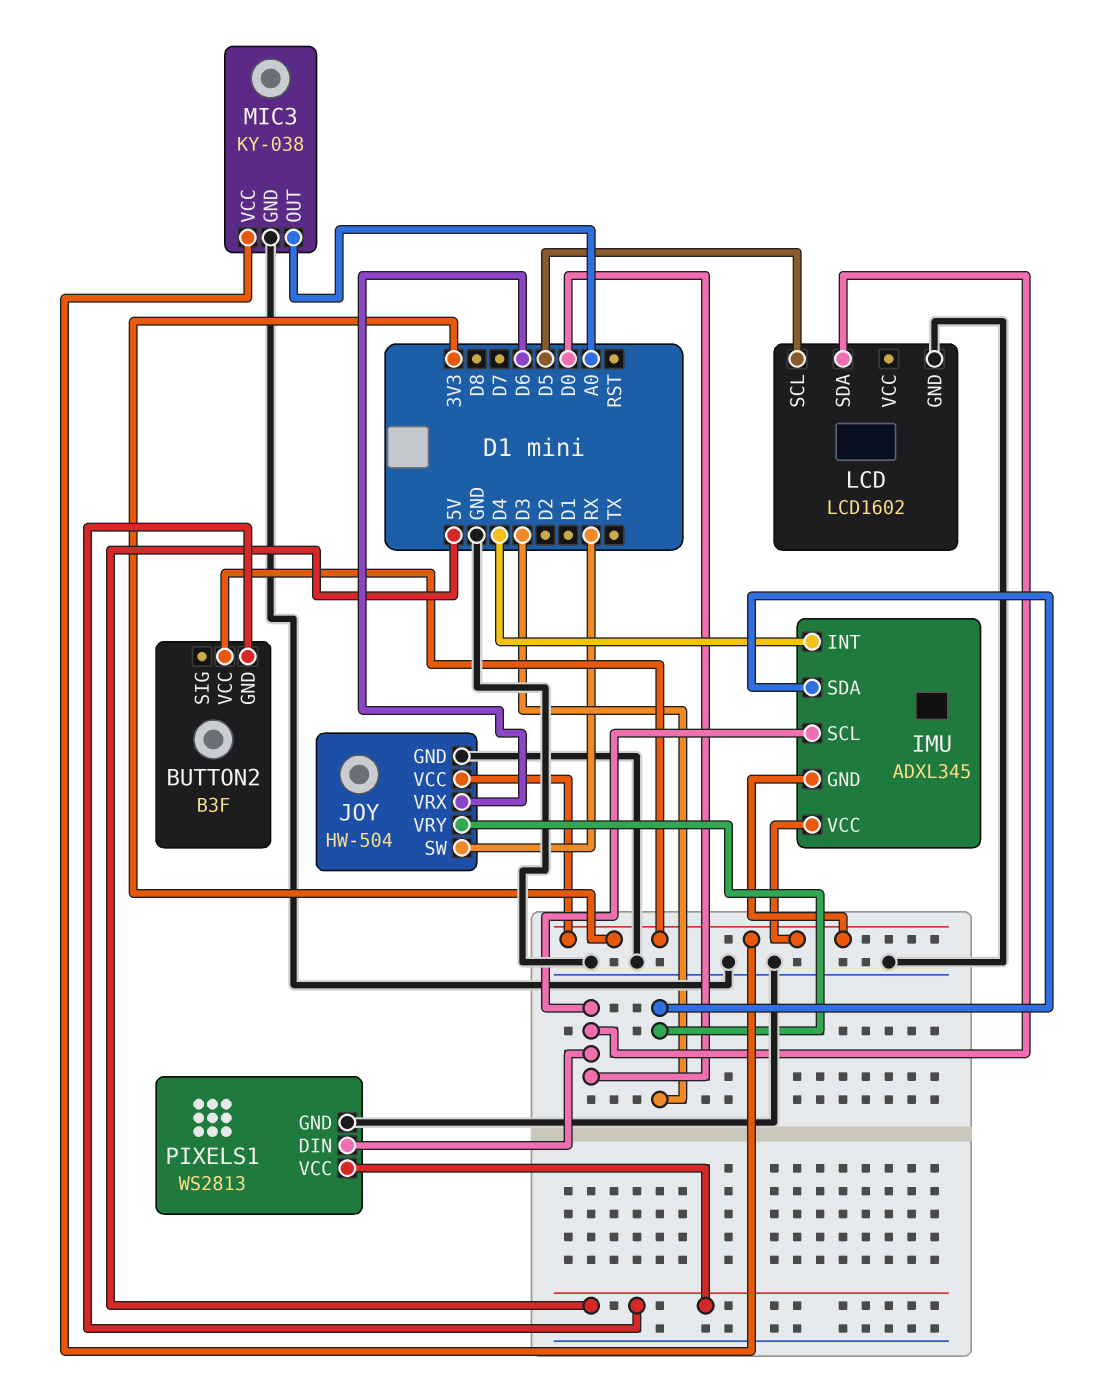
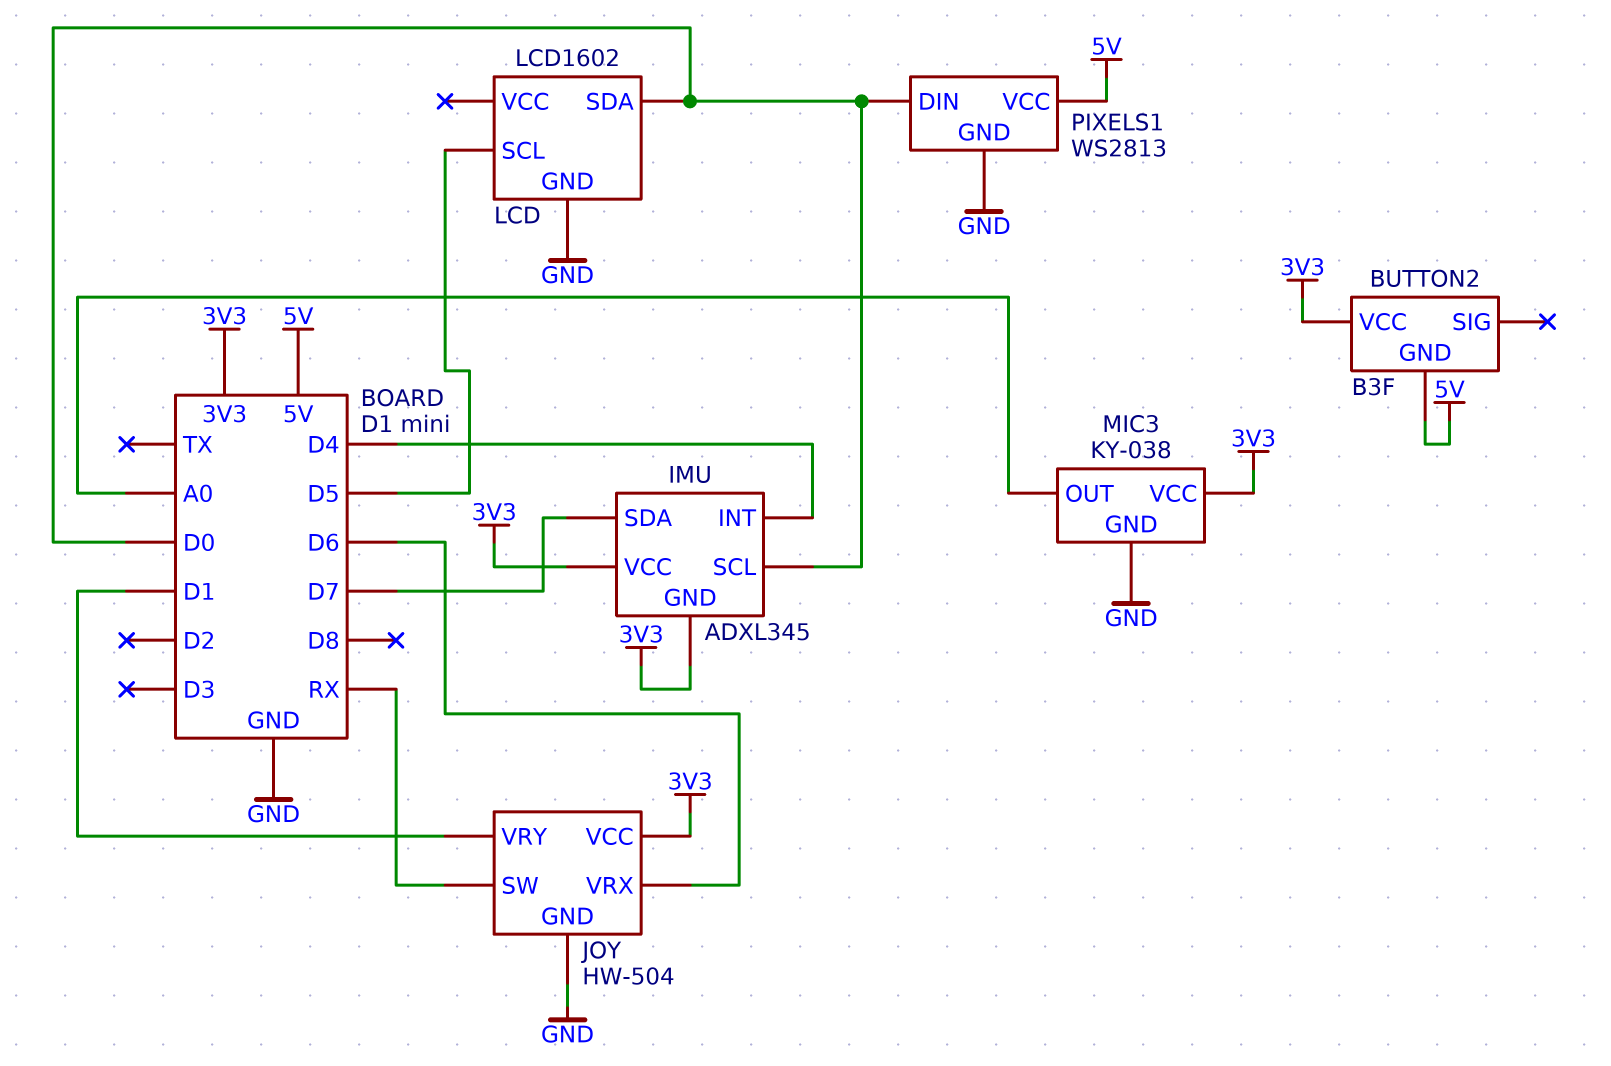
IMU pin SDA: D3 -> D7
JOY pin VRY: D3 -> D1

